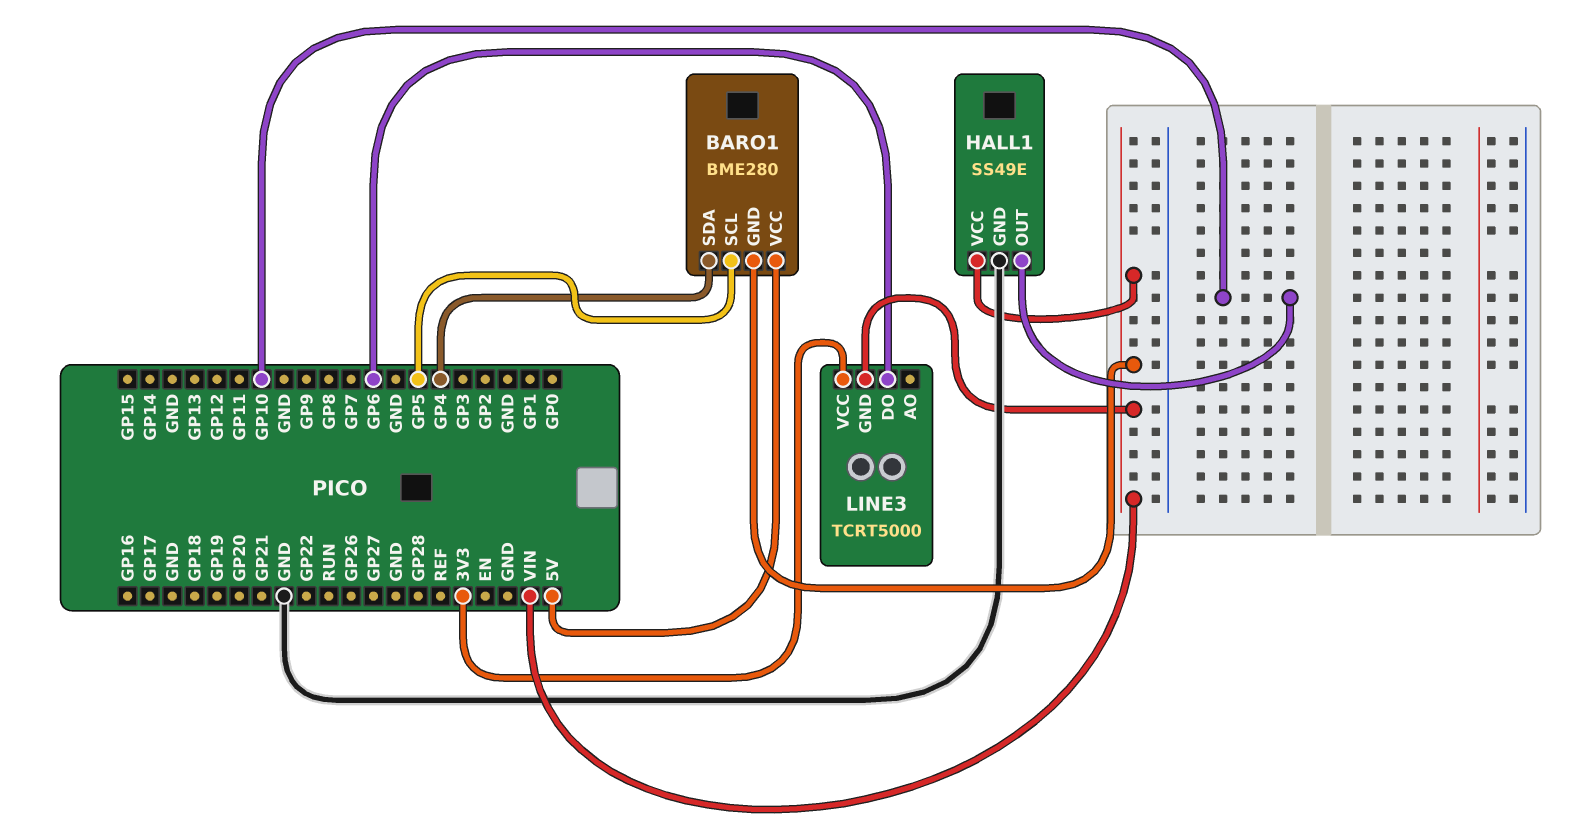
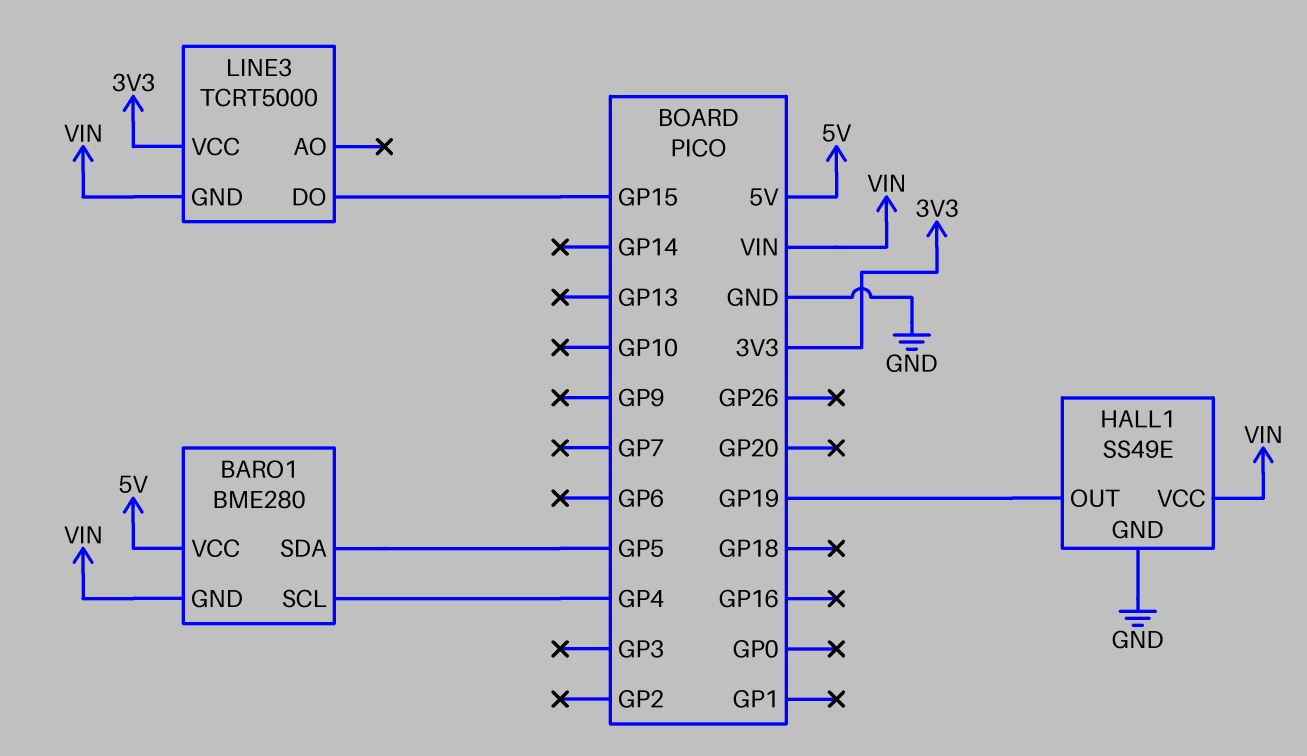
BARO1 pin SCL: GP5 -> GP4
BARO1 pin SDA: GP4 -> GP5
HALL1 pin OUT: GP10 -> GP19
LINE3 pin DO: GP6 -> GP15

